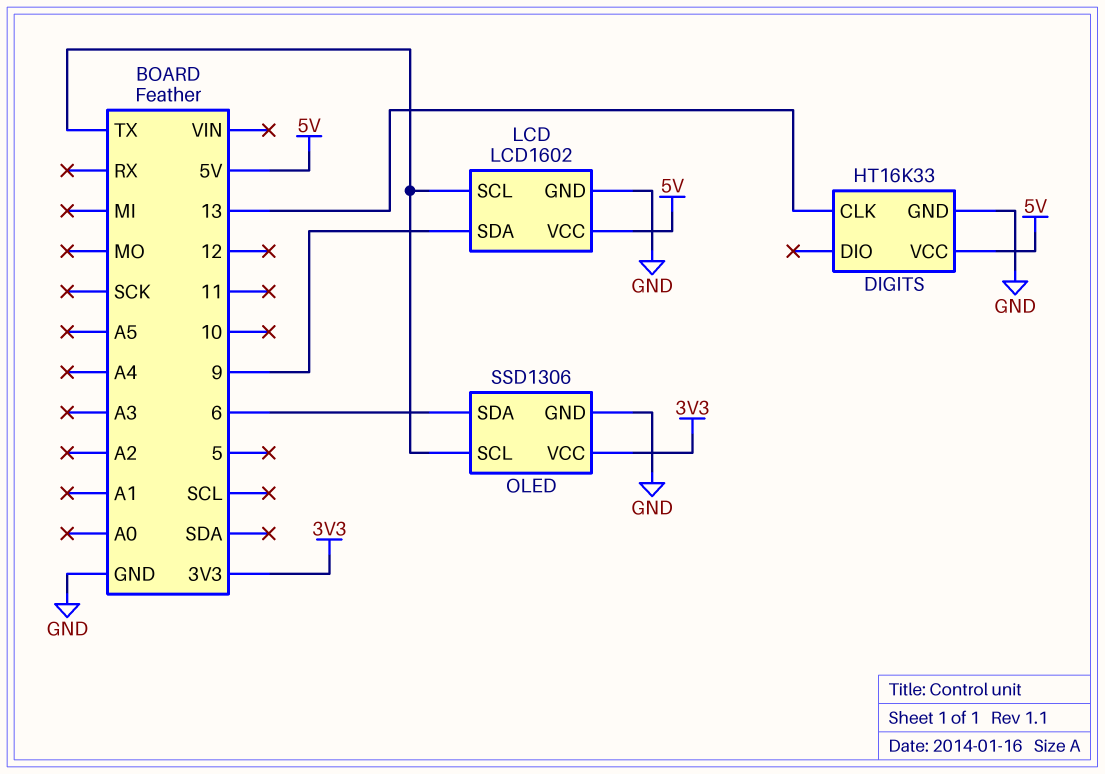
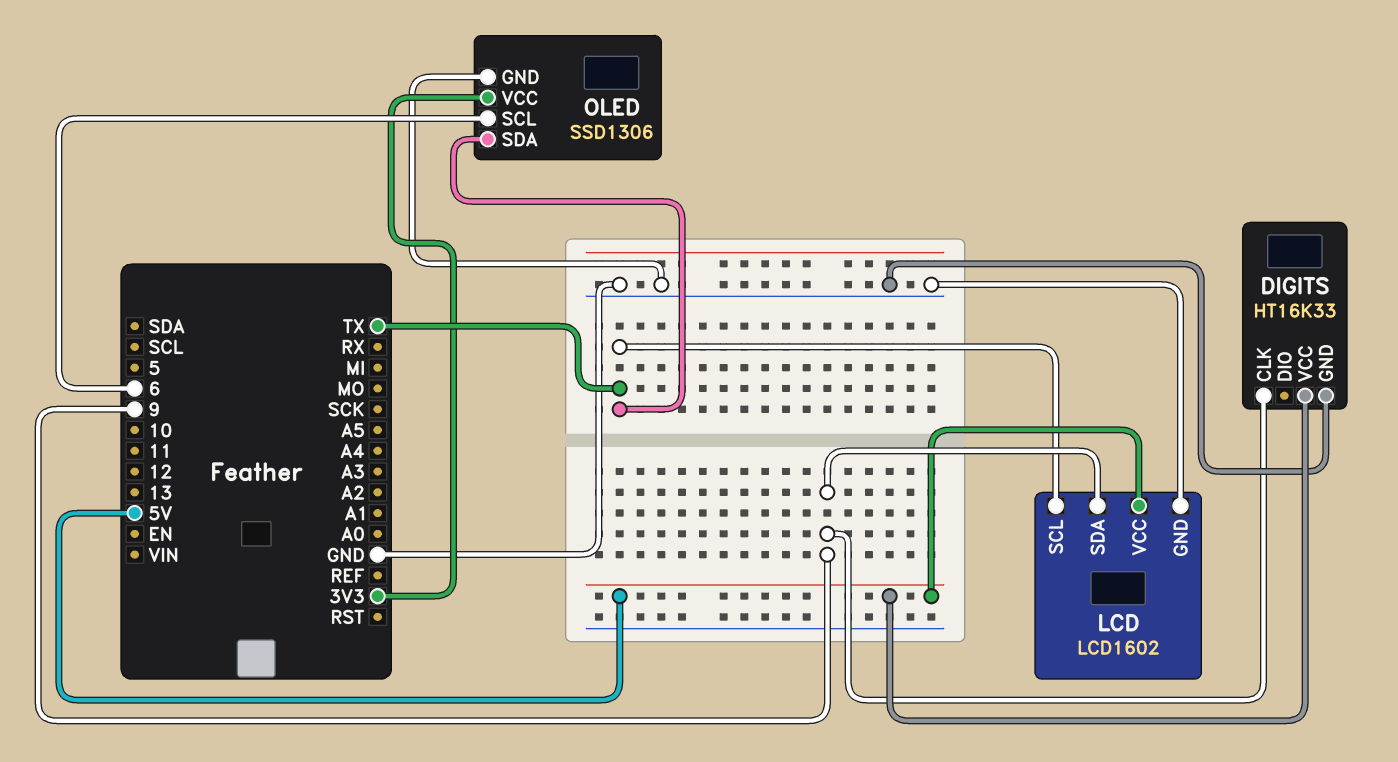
DIGITS pin CLK: 13 -> 9
OLED pin SCL: TX -> 6
OLED pin SDA: 6 -> TX

